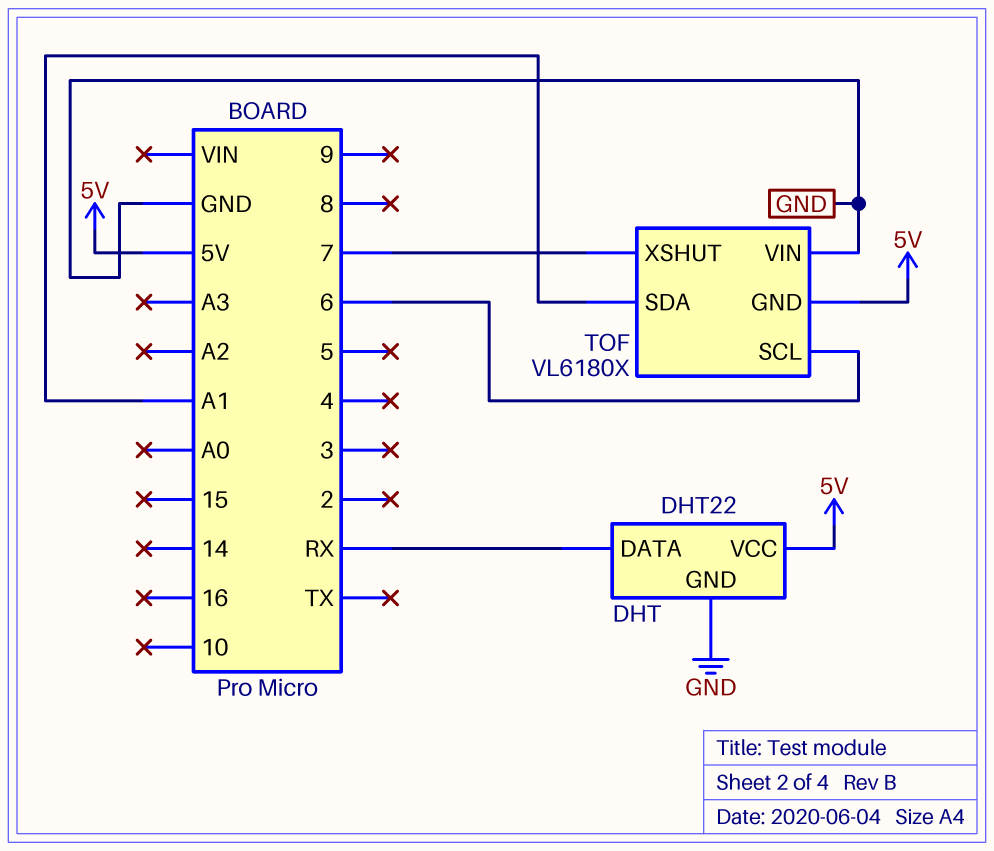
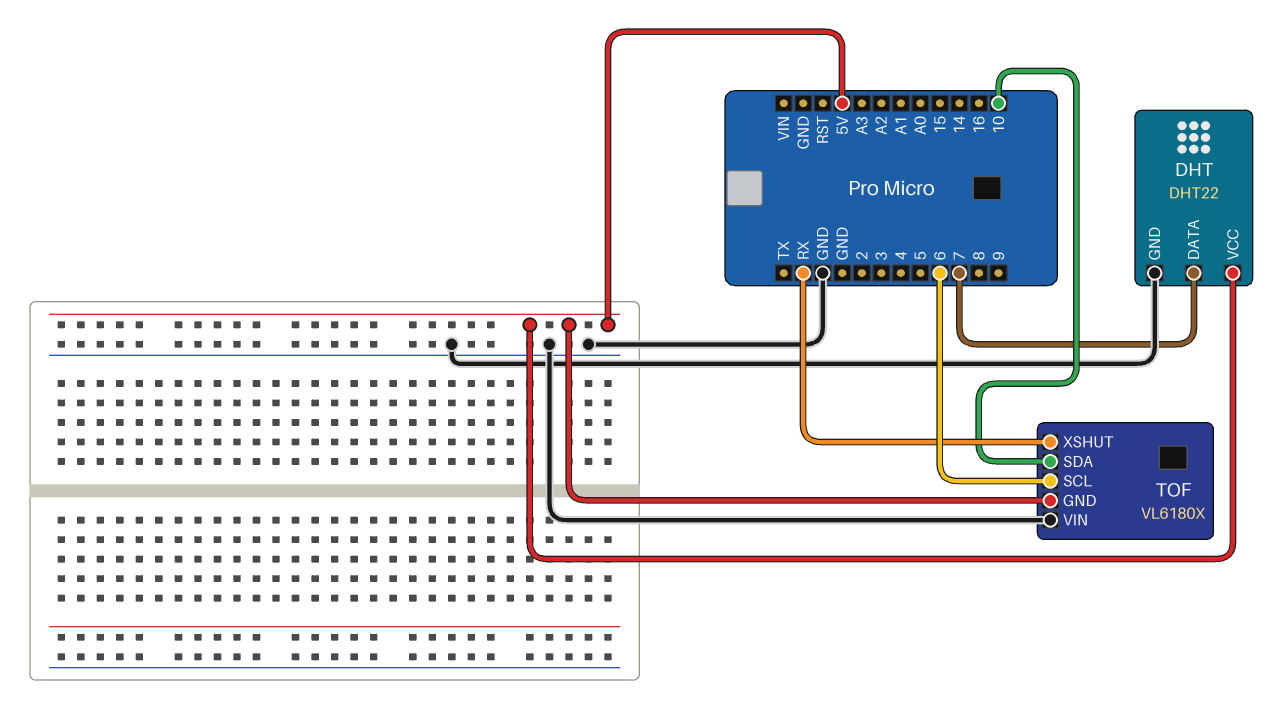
DHT pin DATA: RX -> 7
TOF pin SDA: A1 -> 10
TOF pin XSHUT: 7 -> RX

